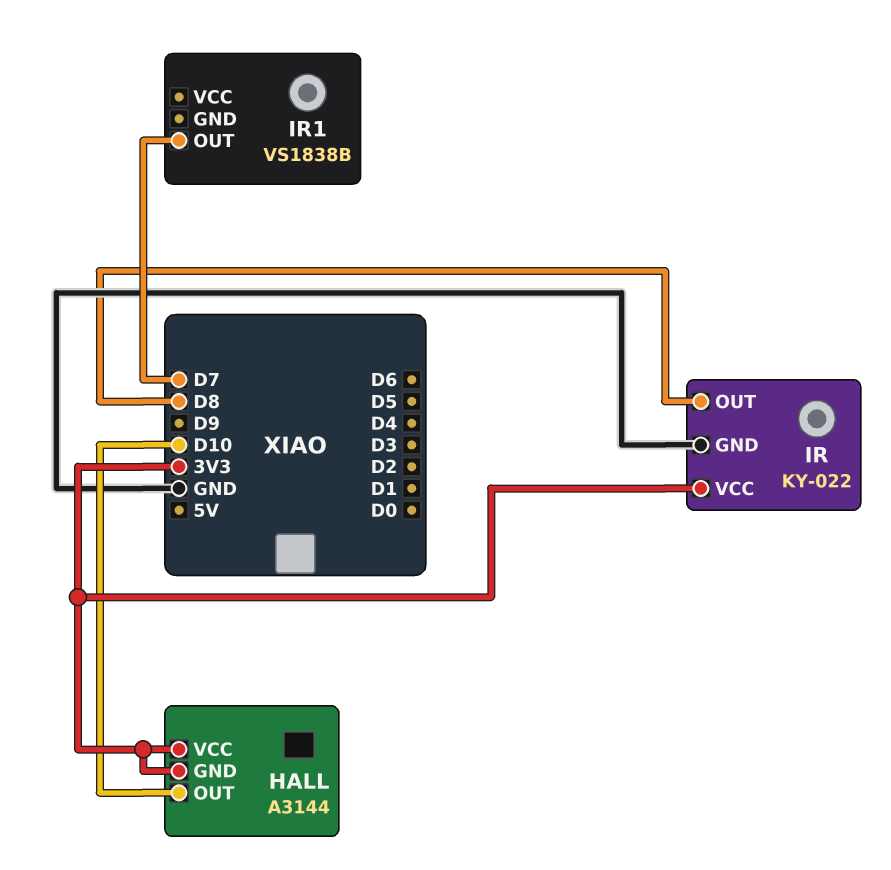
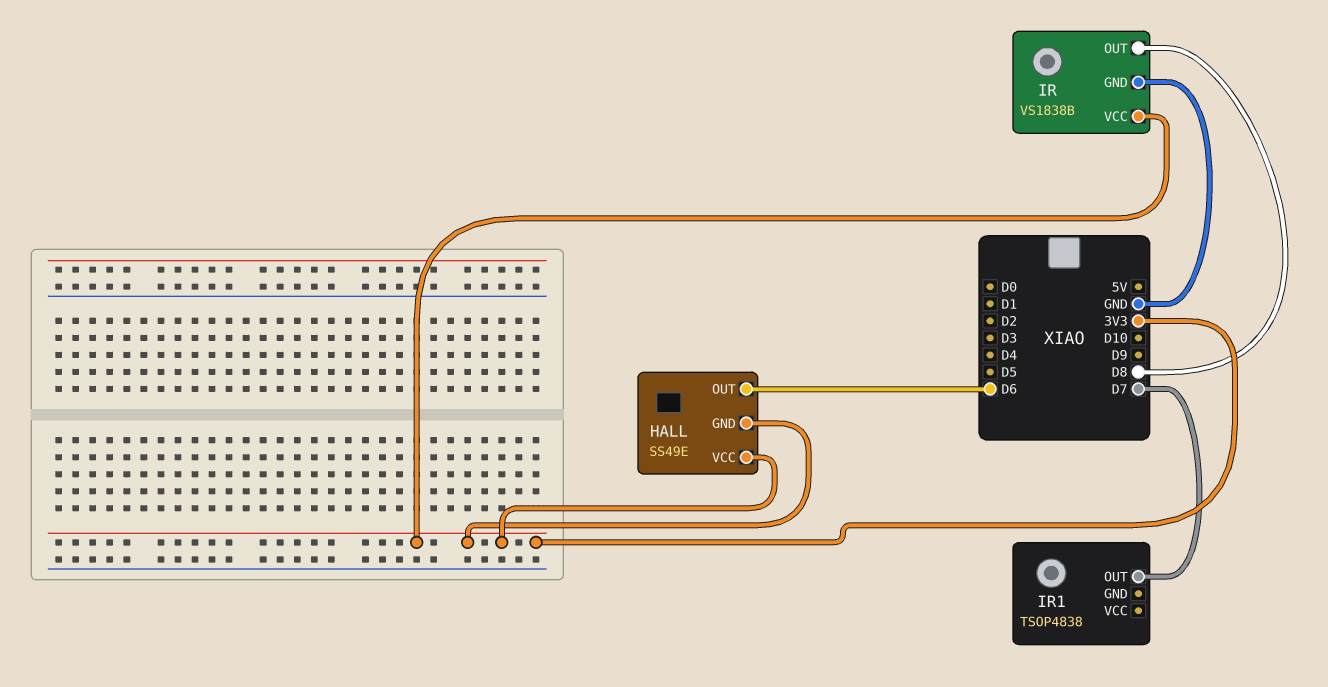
HALL: A3144 -> SS49E
HALL pin OUT: D10 -> D6
IR: KY-022 -> VS1838B
IR1: VS1838B -> TSOP4838

